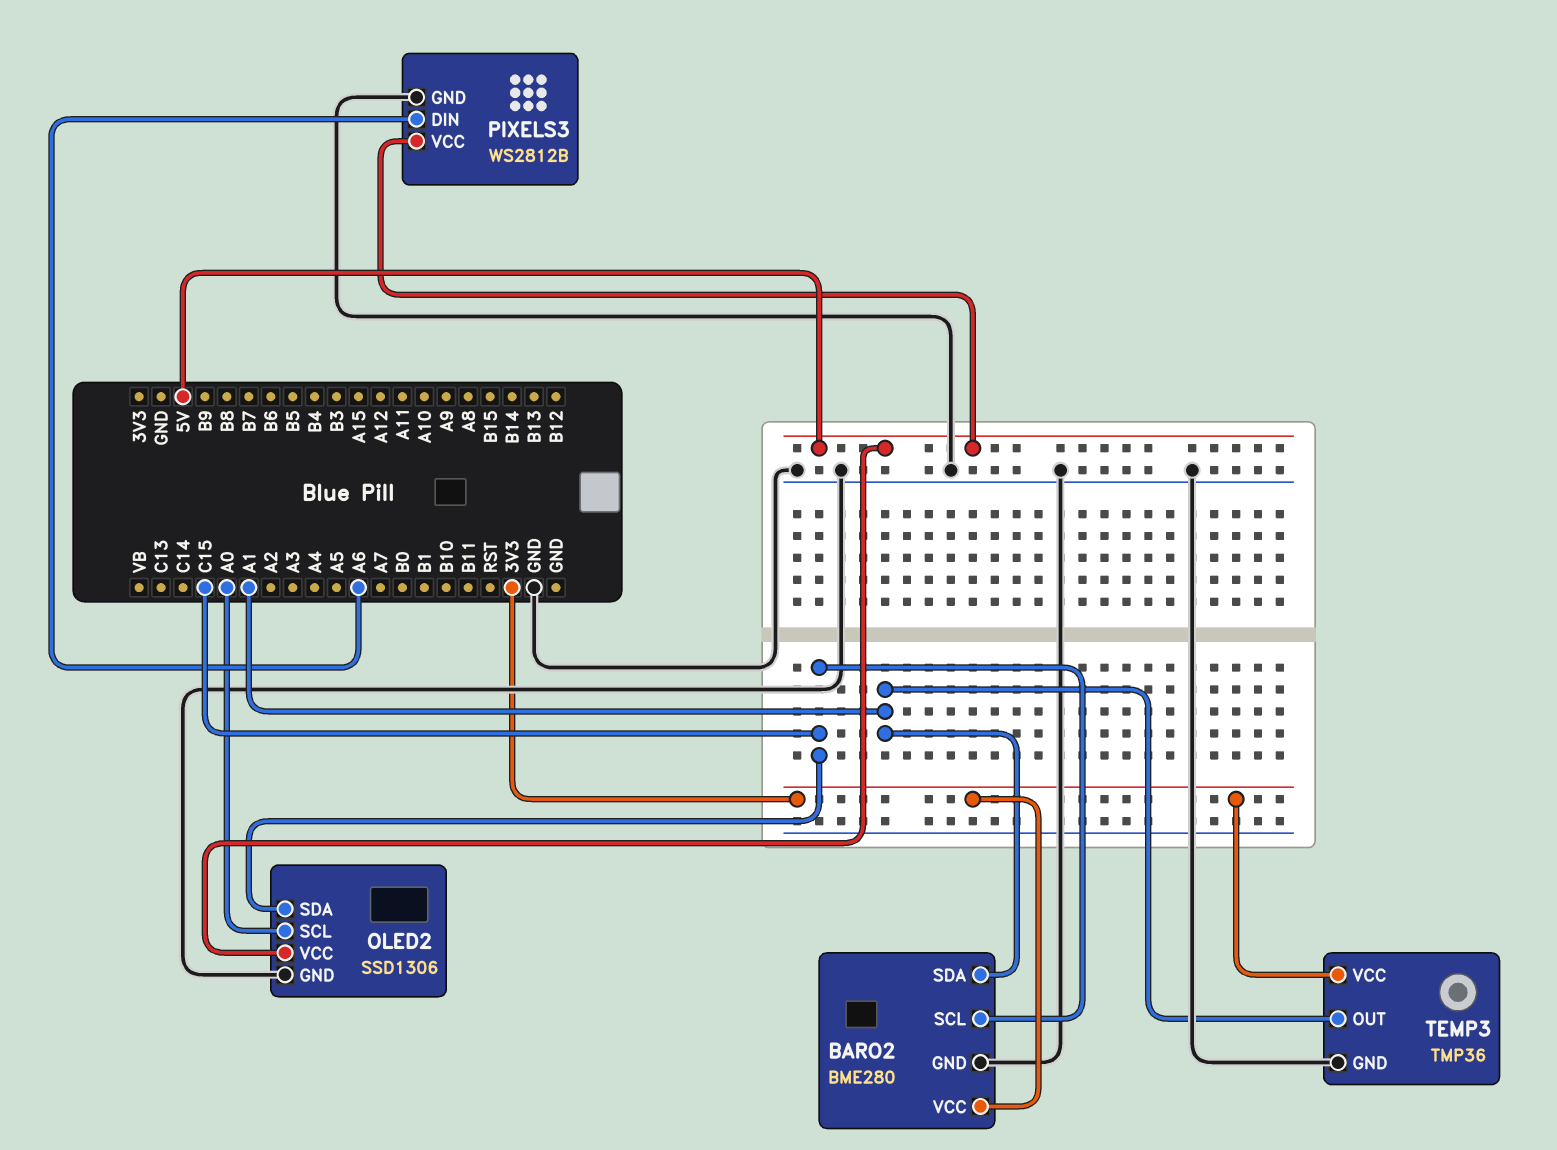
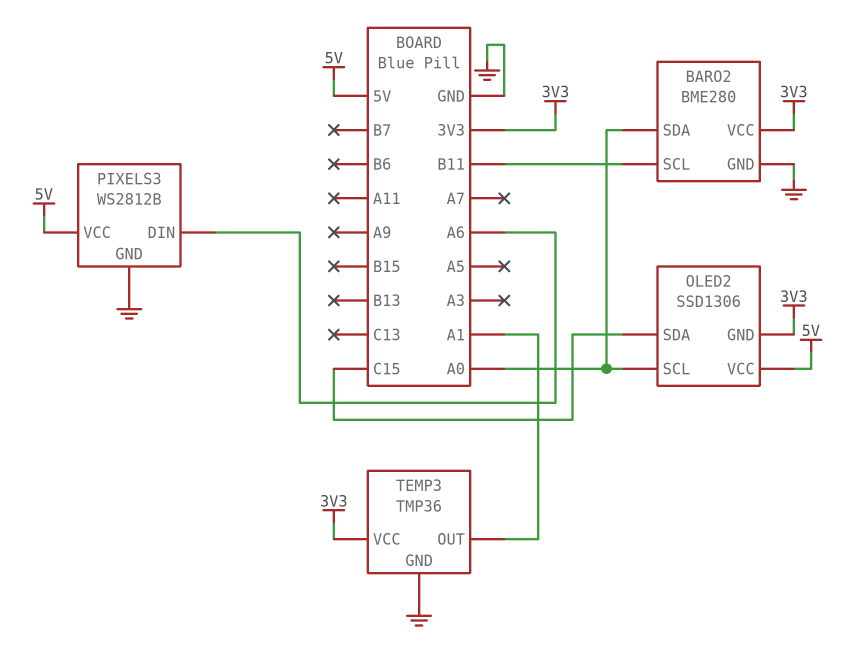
BARO2 pin SCL: C15 -> B11
BARO2 pin SDA: A1 -> A0
OLED2 pin GND: GND -> 3V3

